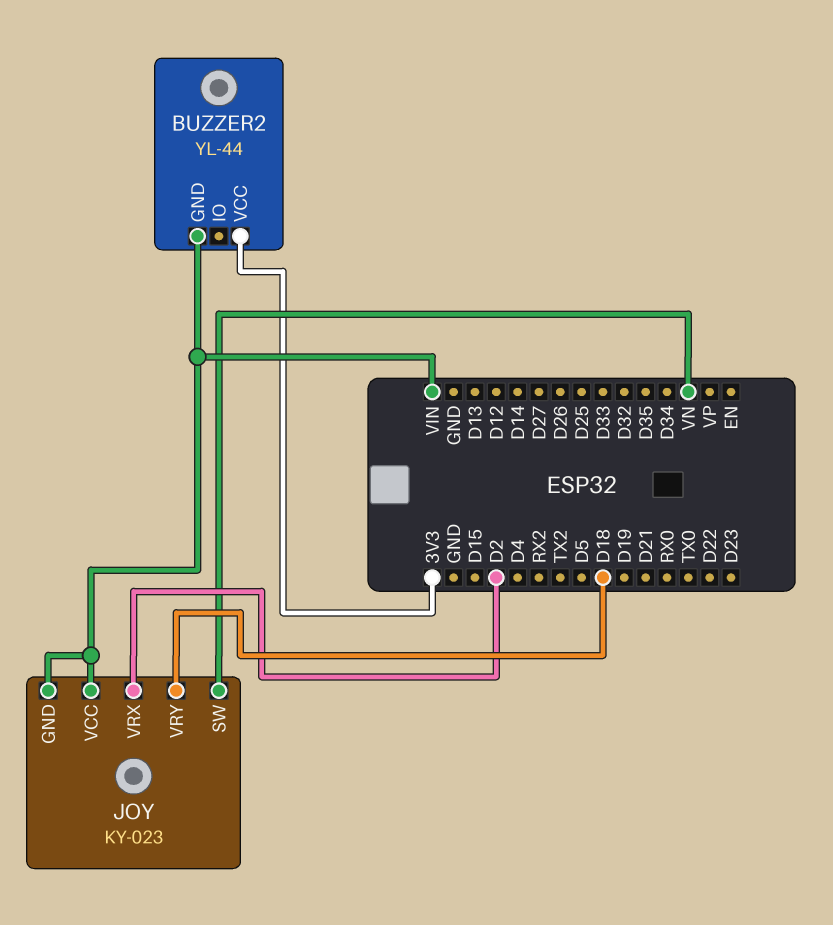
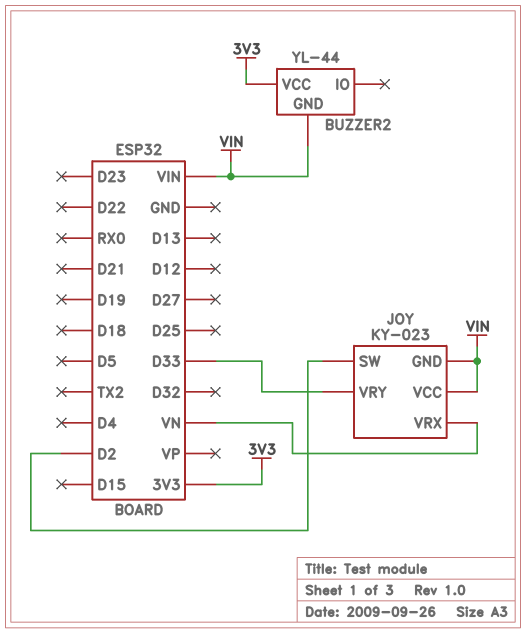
JOY pin SW: VN -> D2
JOY pin VRX: D2 -> VN
JOY pin VRY: D18 -> D33

